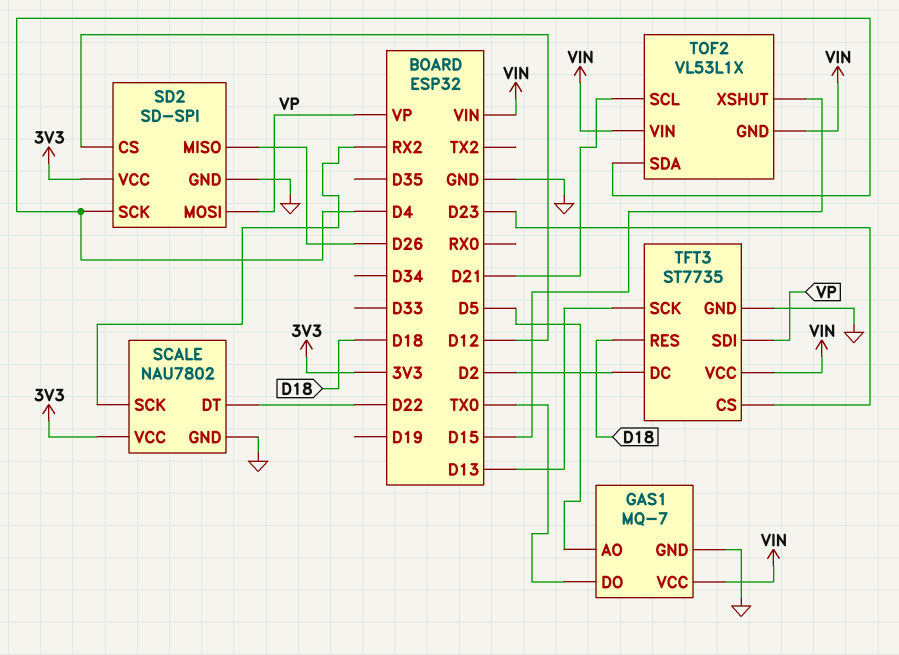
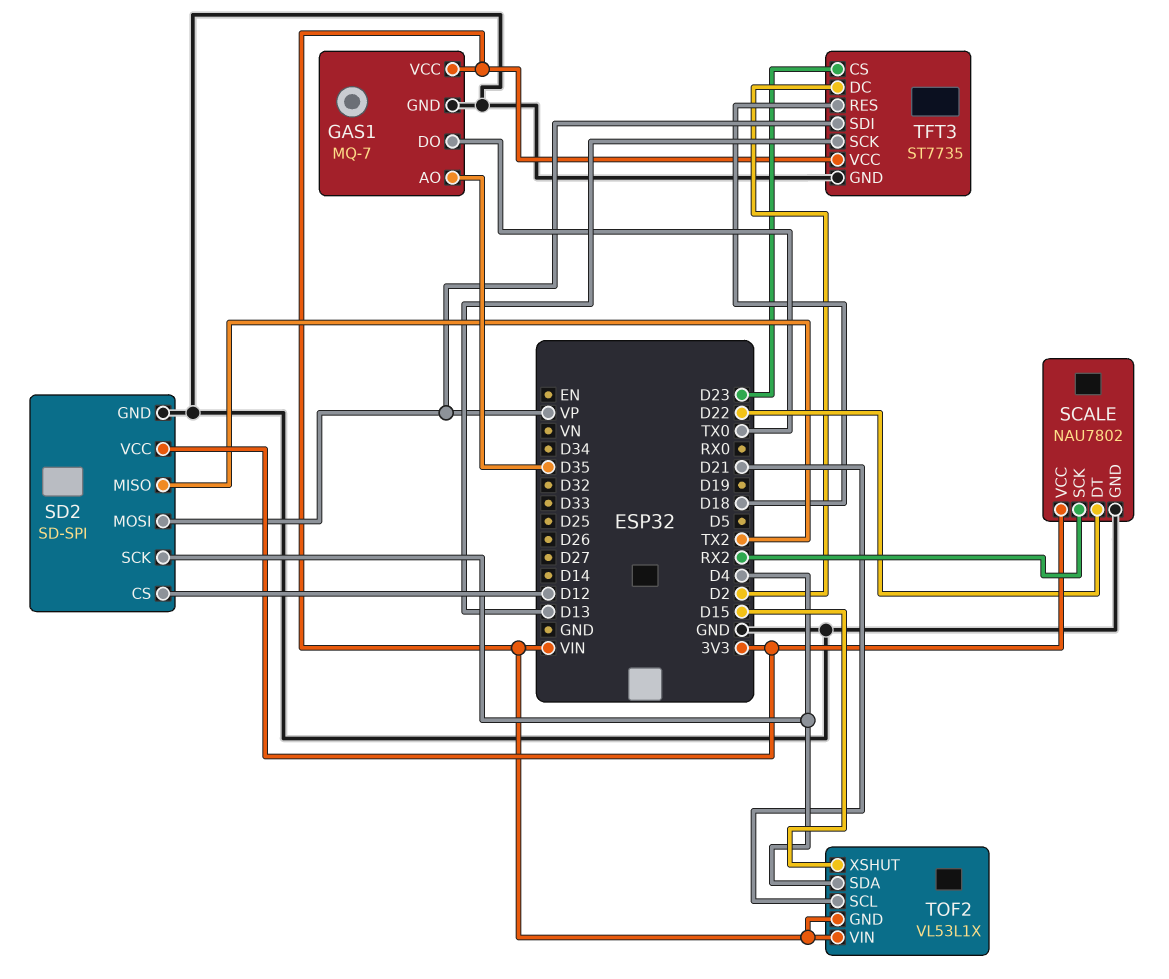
GAS1 pin AO: D5 -> D35
SD2 pin MISO: D26 -> TX2

